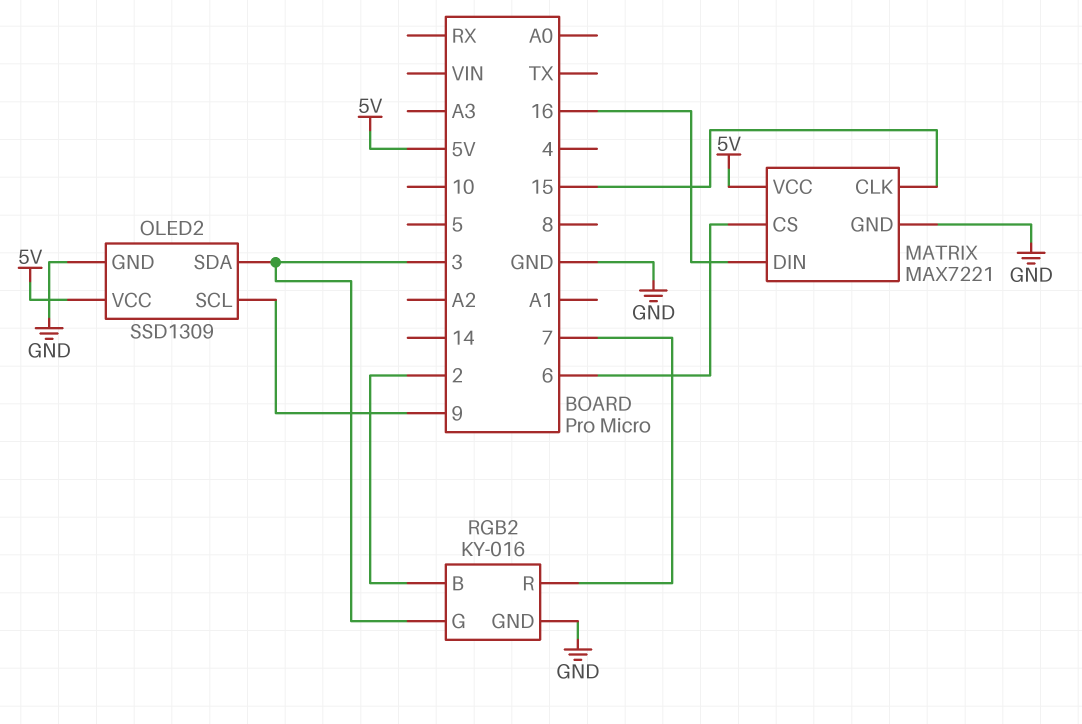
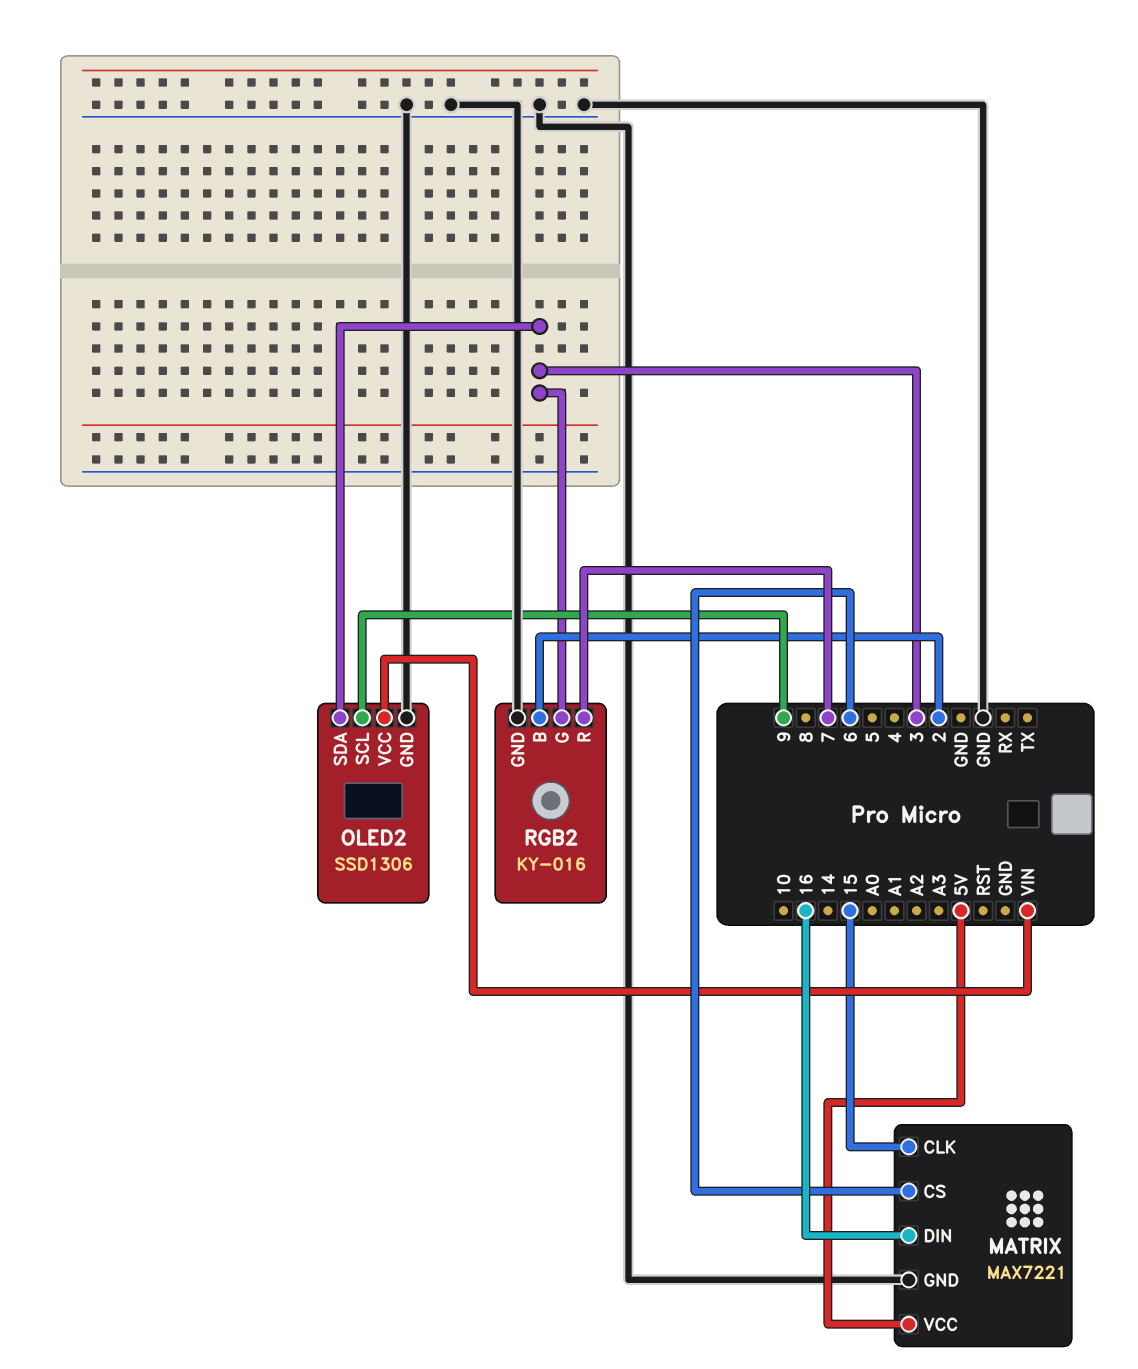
OLED2: SSD1309 -> SSD1306
OLED2 pin VCC: 5V -> VIN

